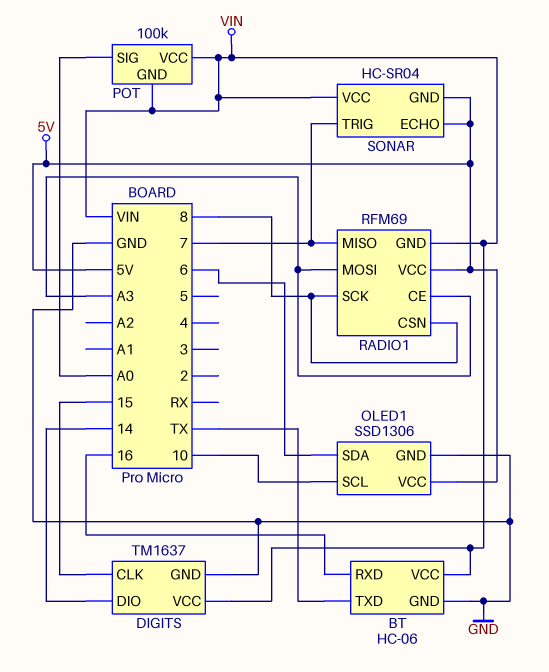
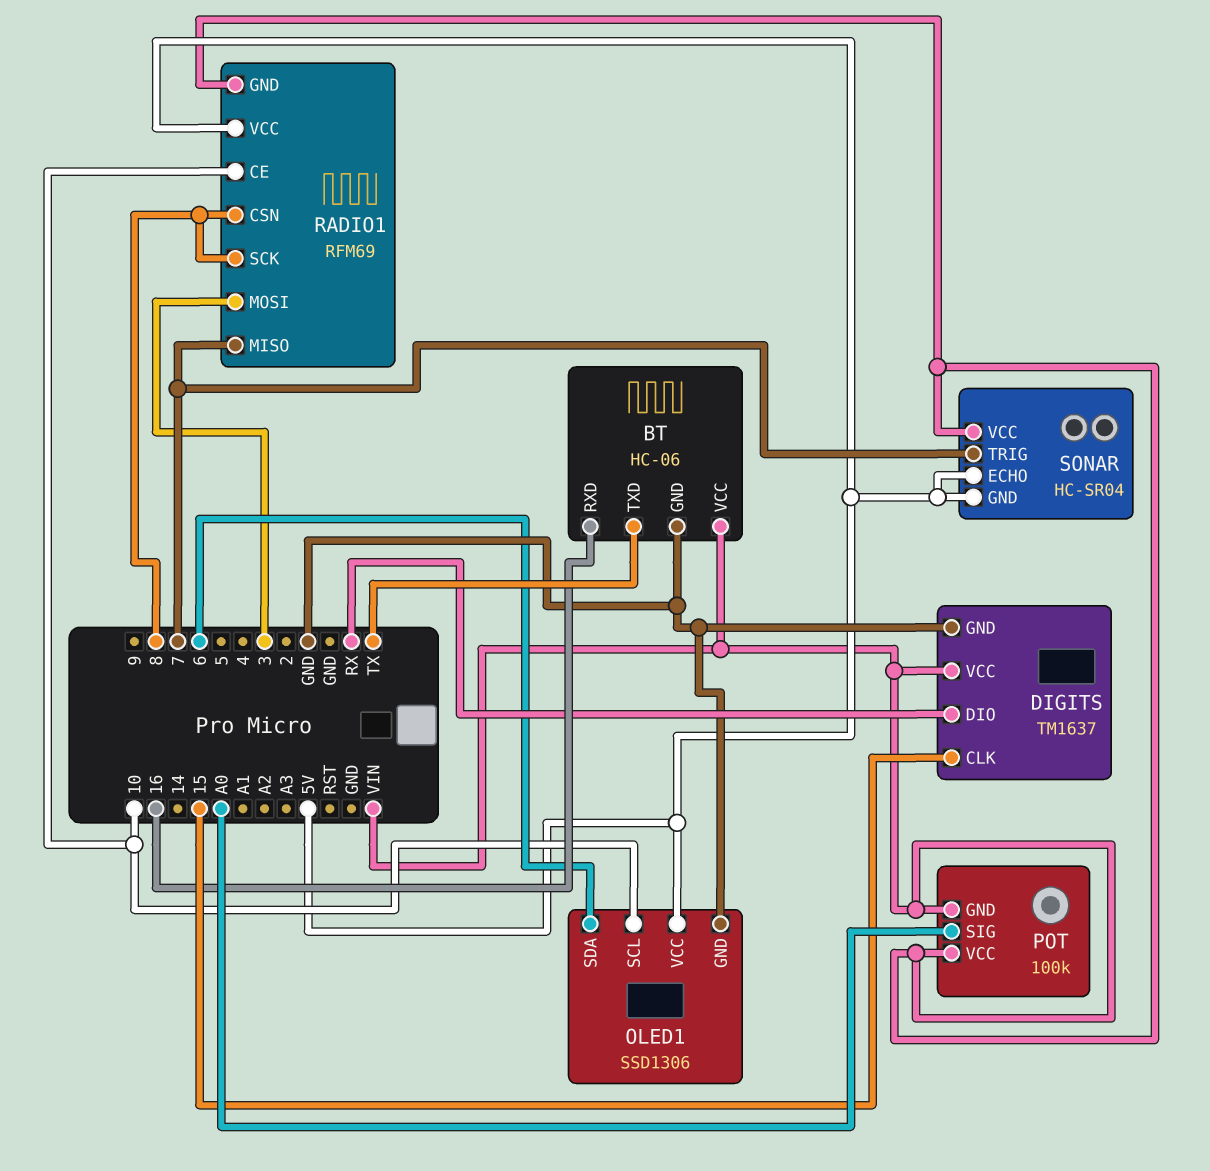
DIGITS pin DIO: 14 -> RX
RADIO1 pin CE: A3 -> 10
RADIO1 pin MOSI: A3 -> 3

